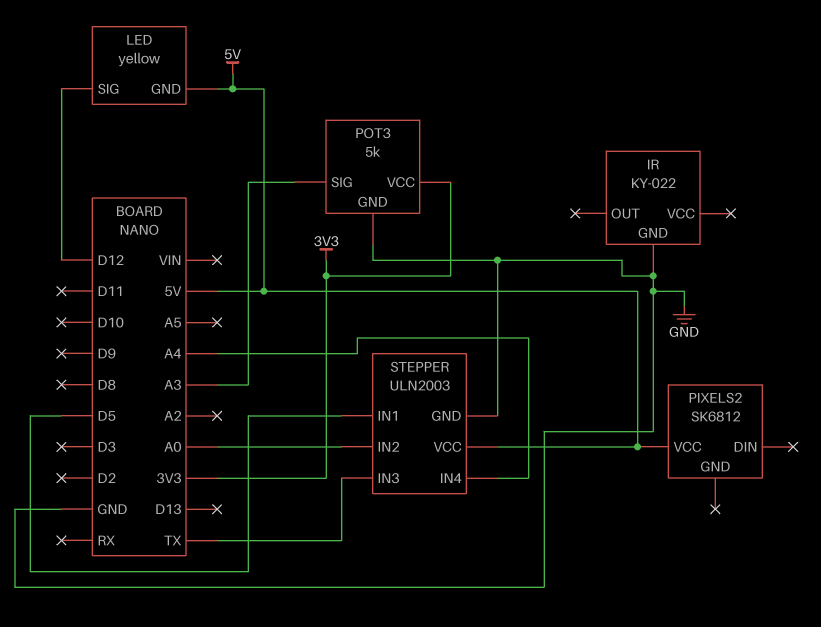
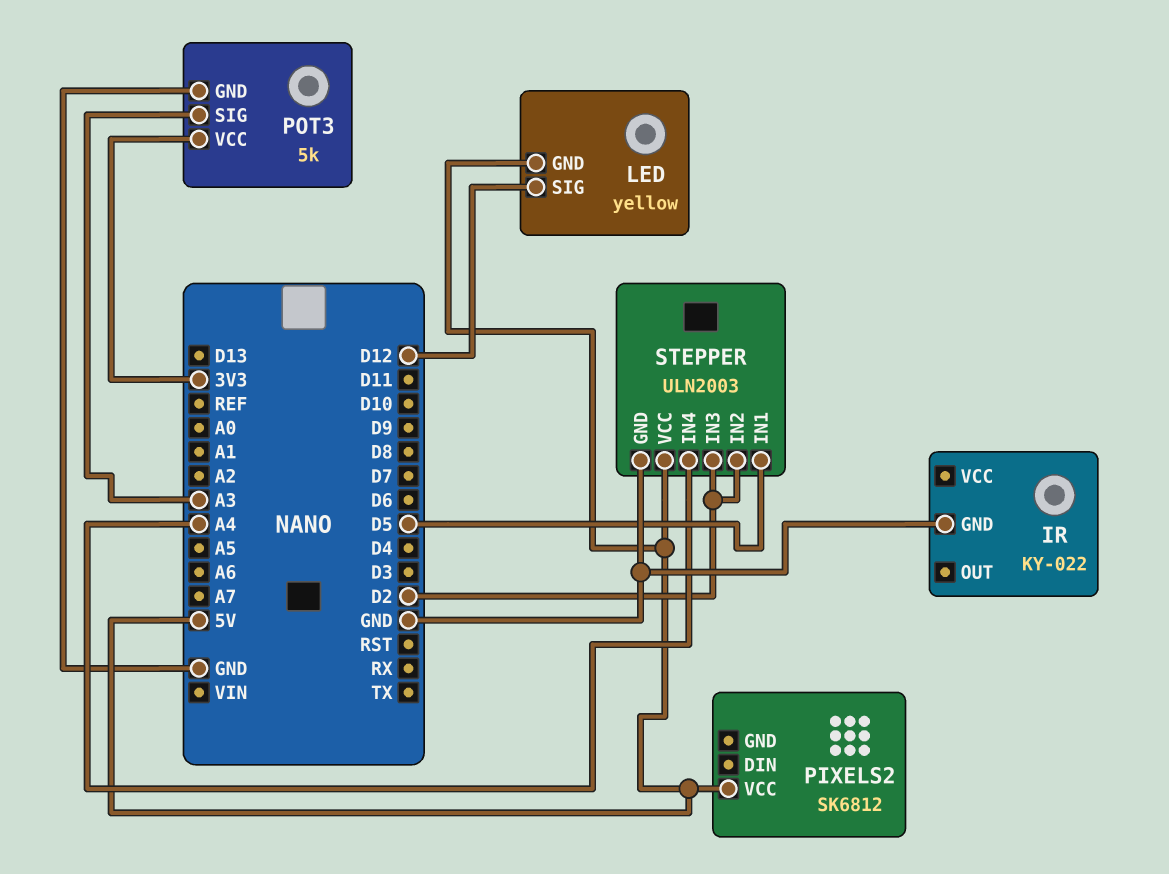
STEPPER pin IN2: A0 -> D2
STEPPER pin IN3: TX -> D2

